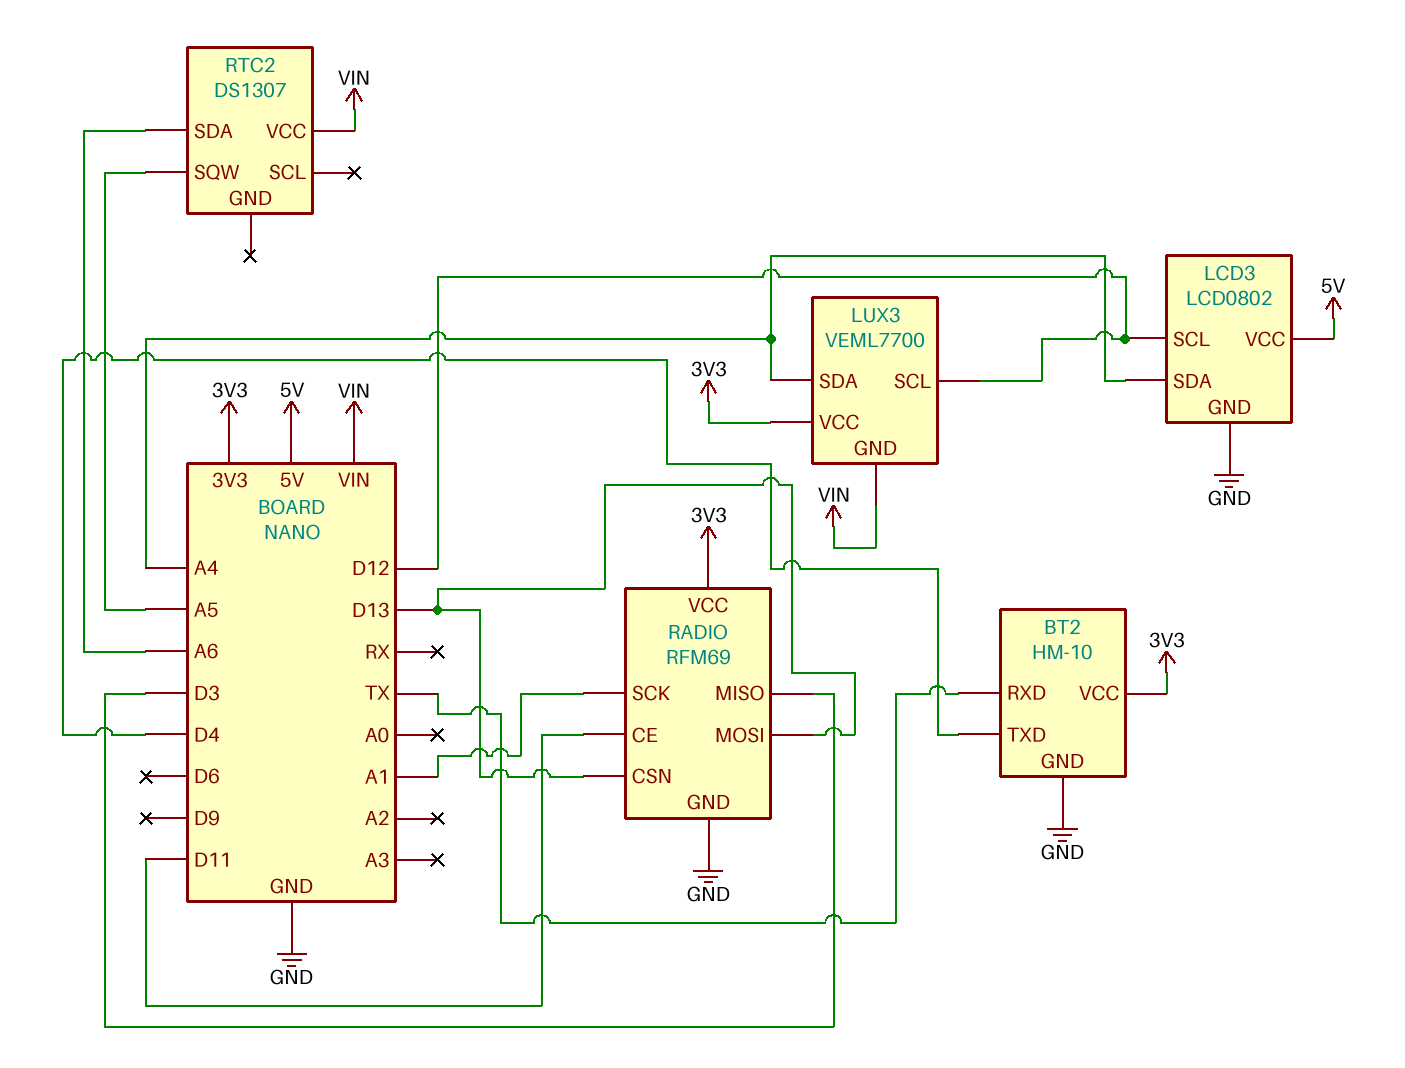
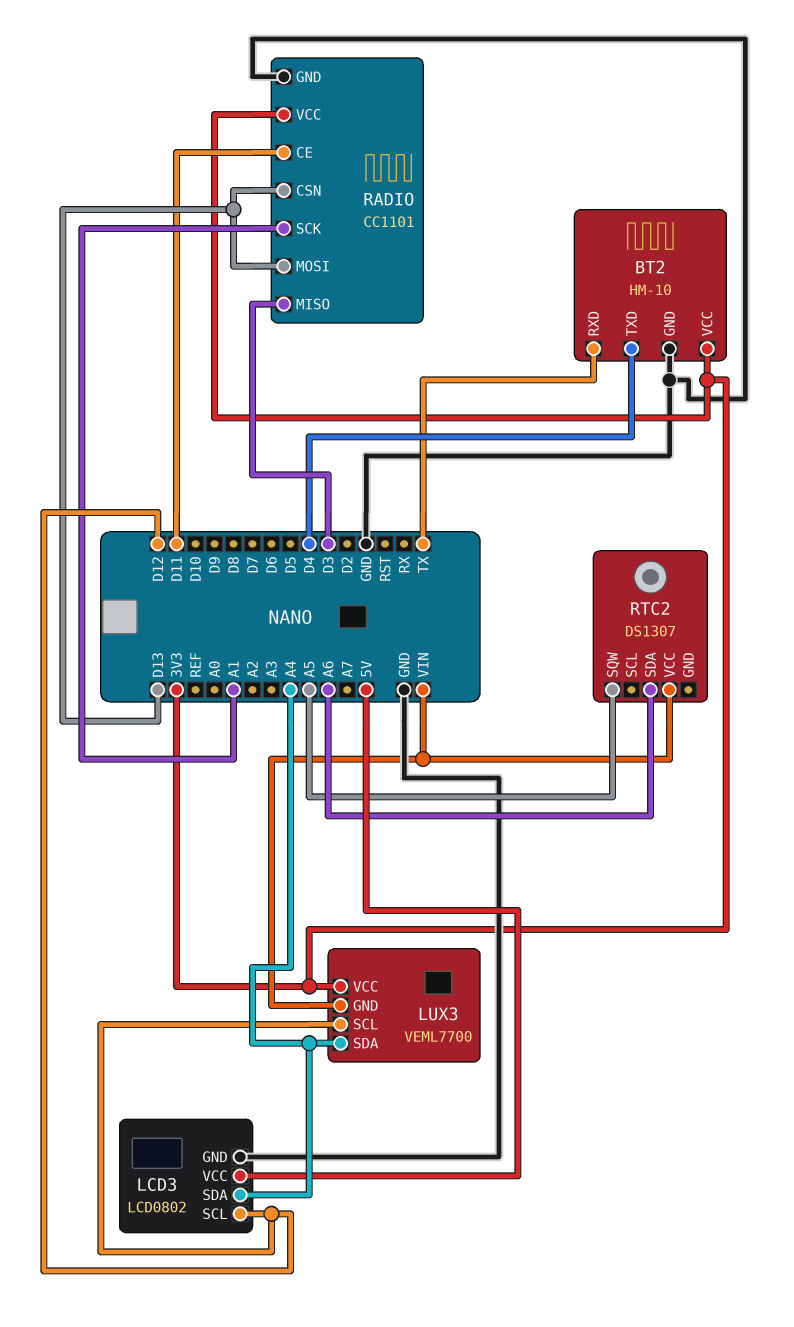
RADIO: RFM69 -> CC1101

